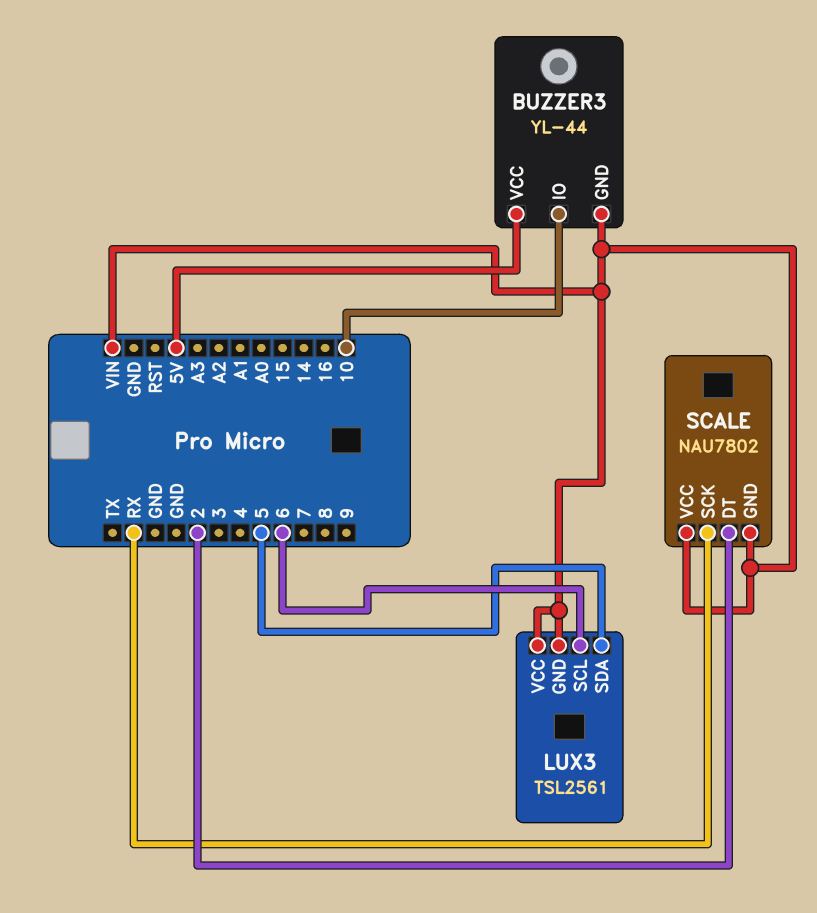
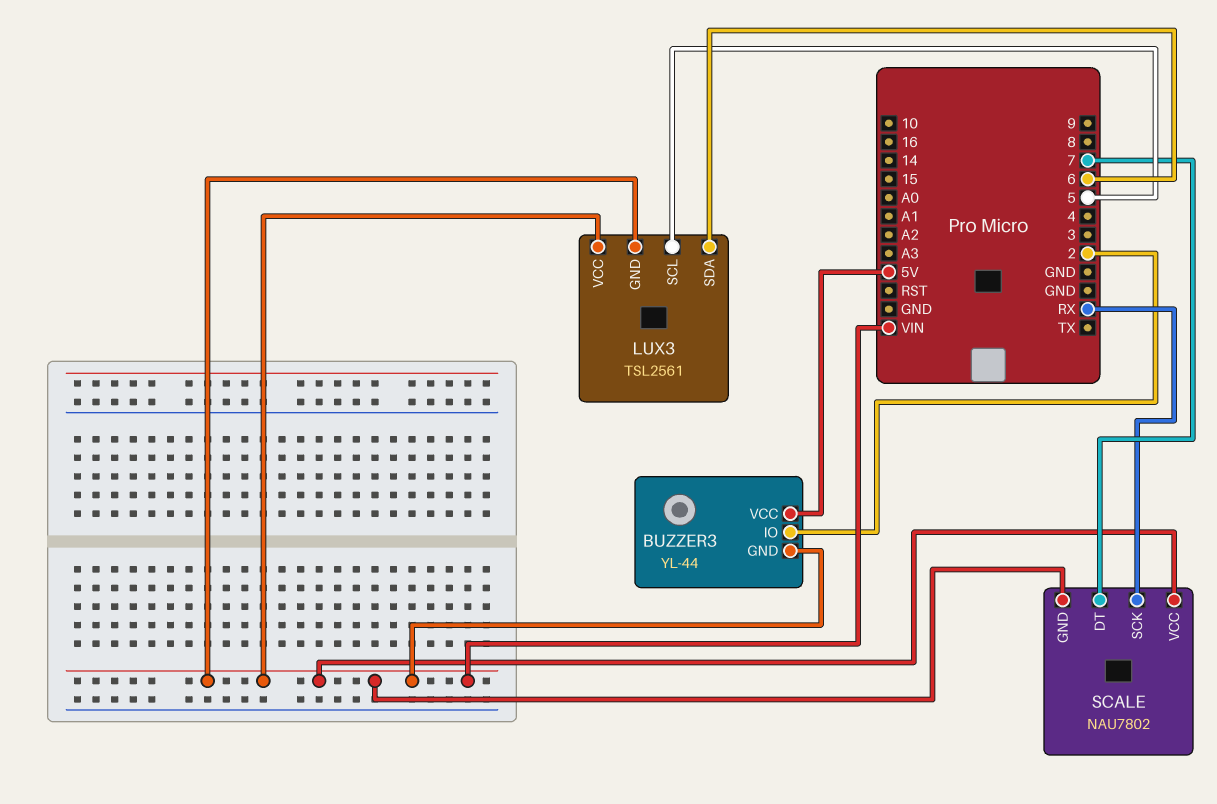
BUZZER3 pin IO: 10 -> 2
LUX3 pin SCL: 6 -> 5
LUX3 pin SDA: 5 -> 6
SCALE pin DT: 2 -> 7

